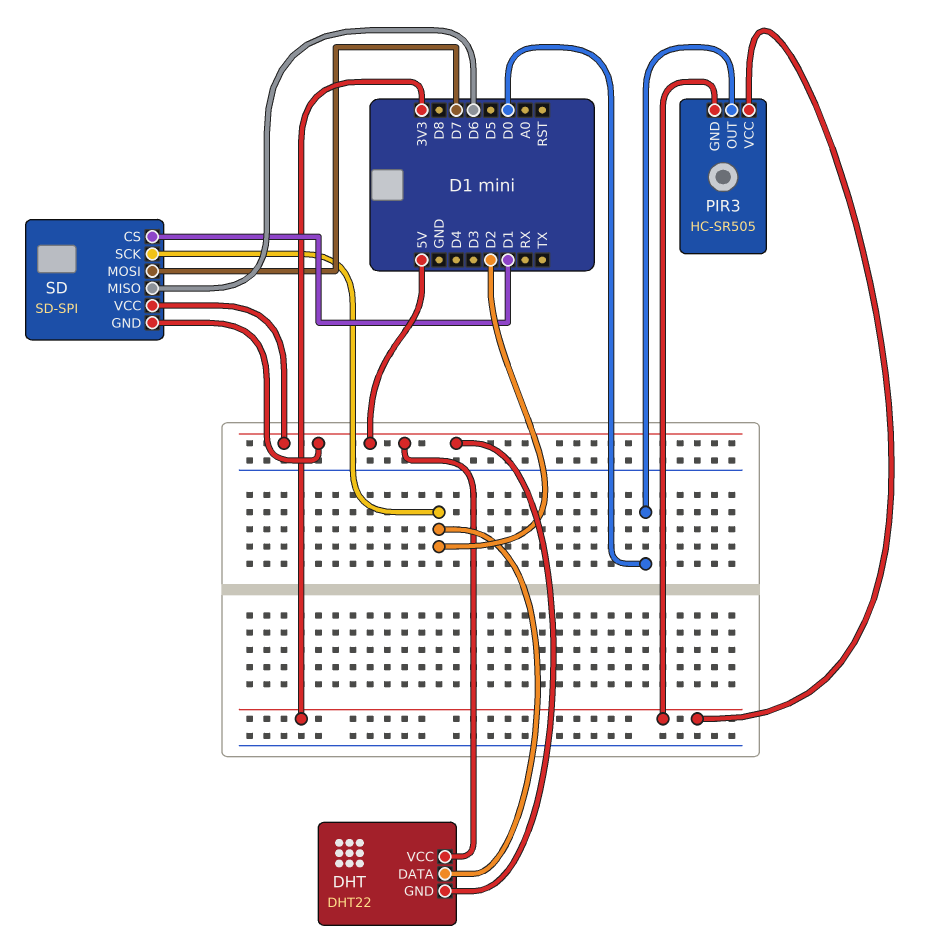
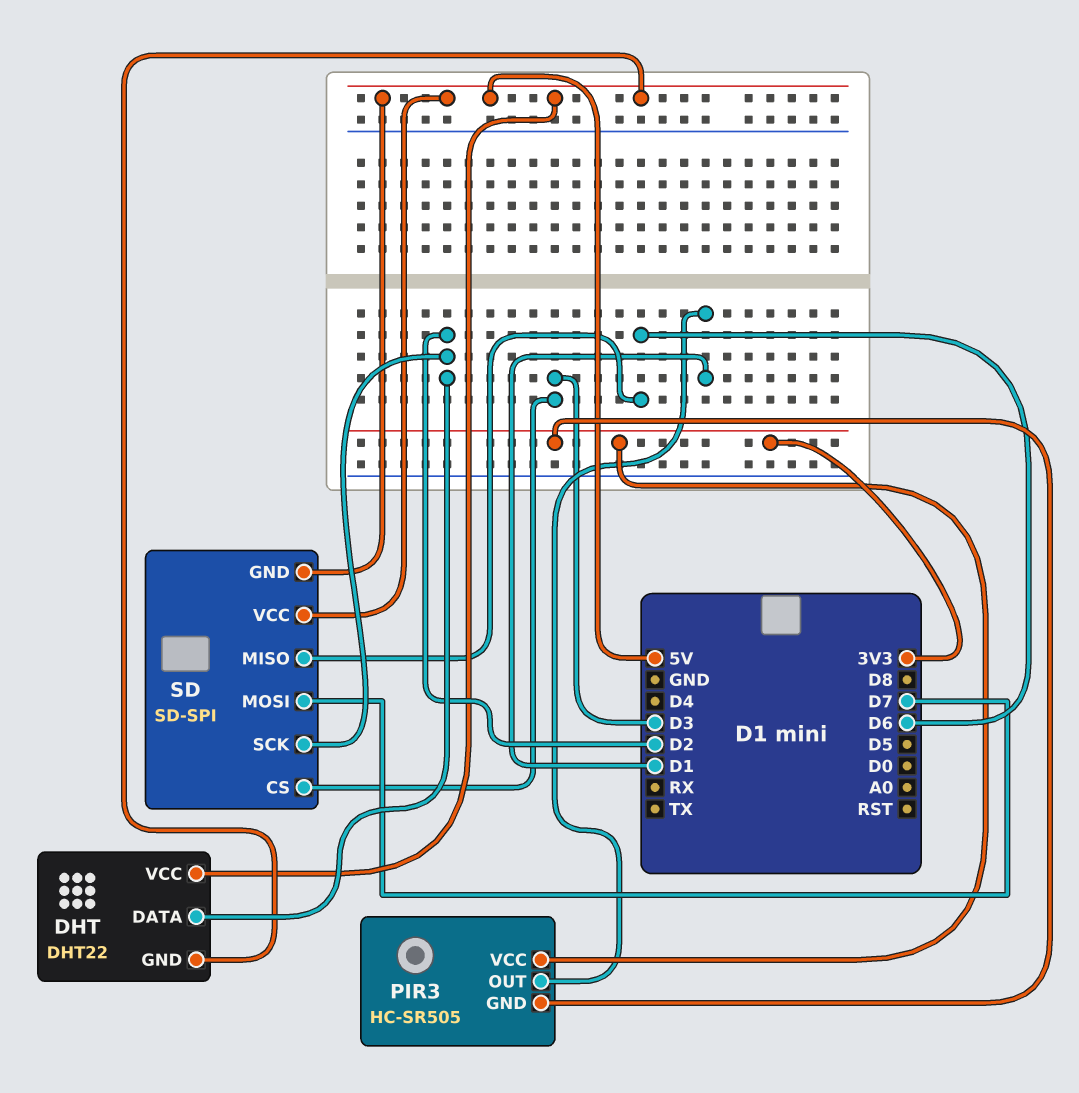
PIR3 pin OUT: D0 -> D1
SD pin CS: D1 -> D3

